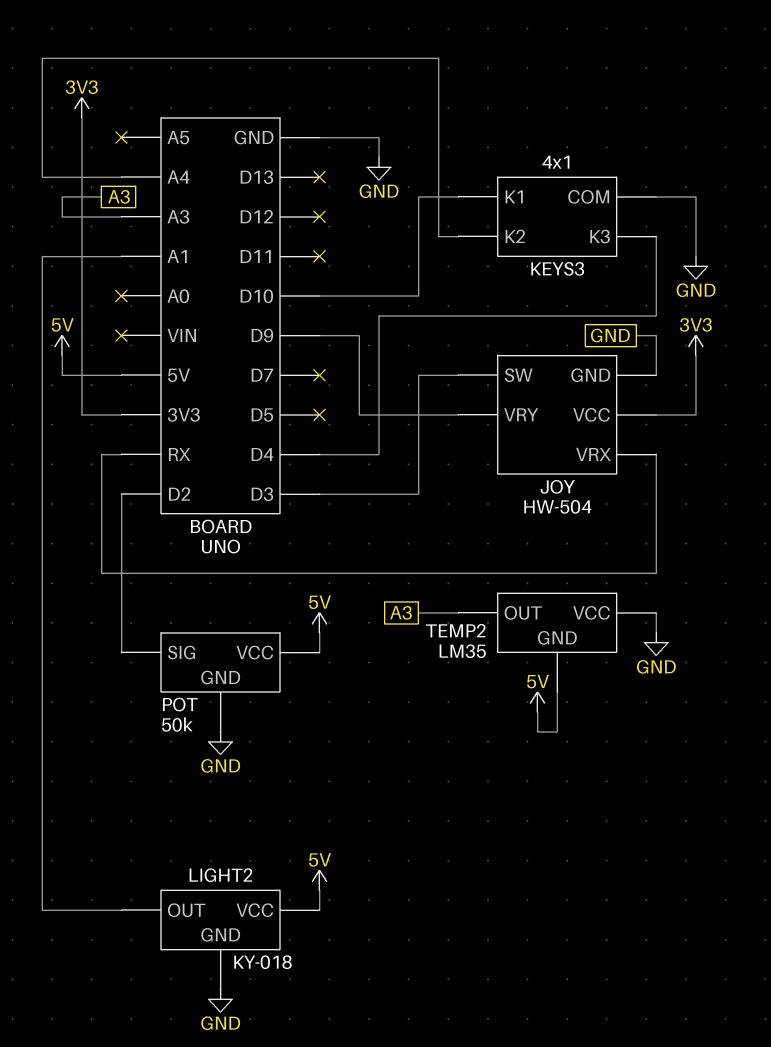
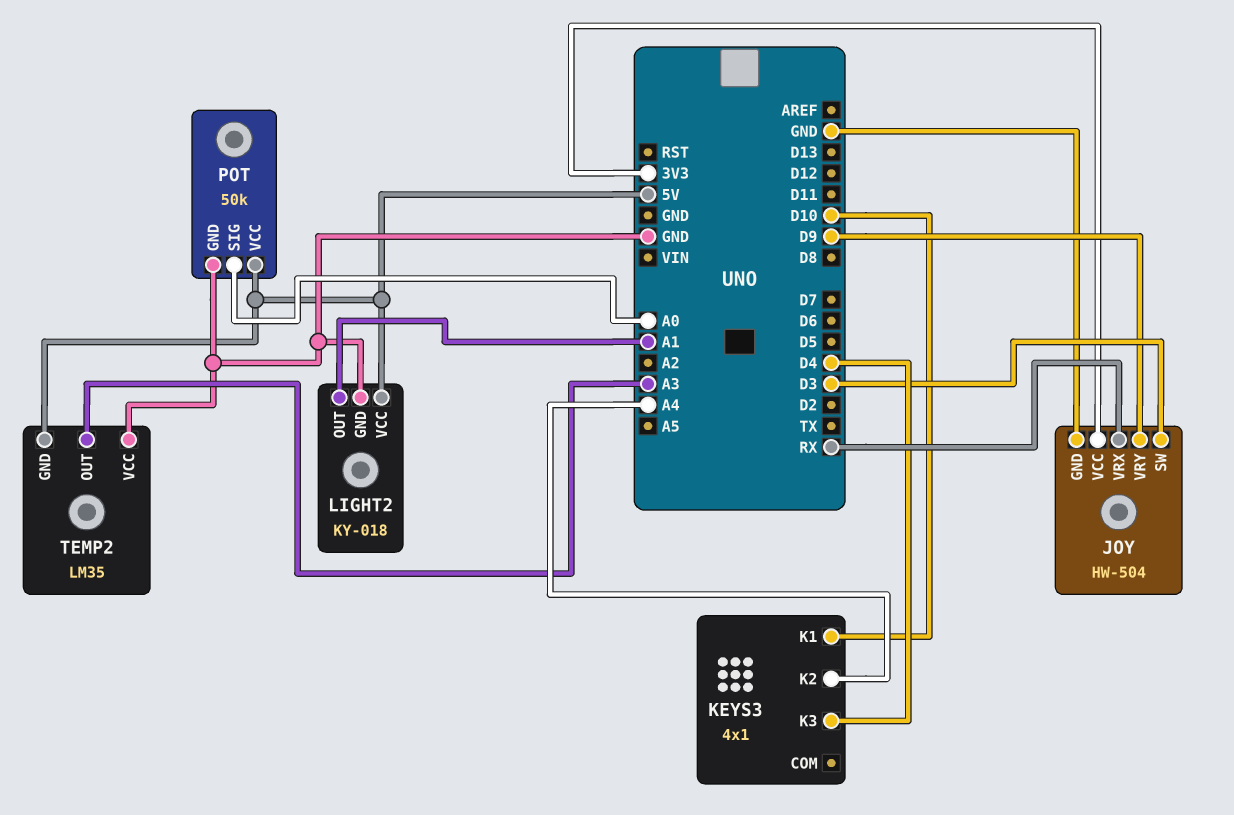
KEYS3 pin COM: GND -> none
POT pin SIG: D2 -> A0

